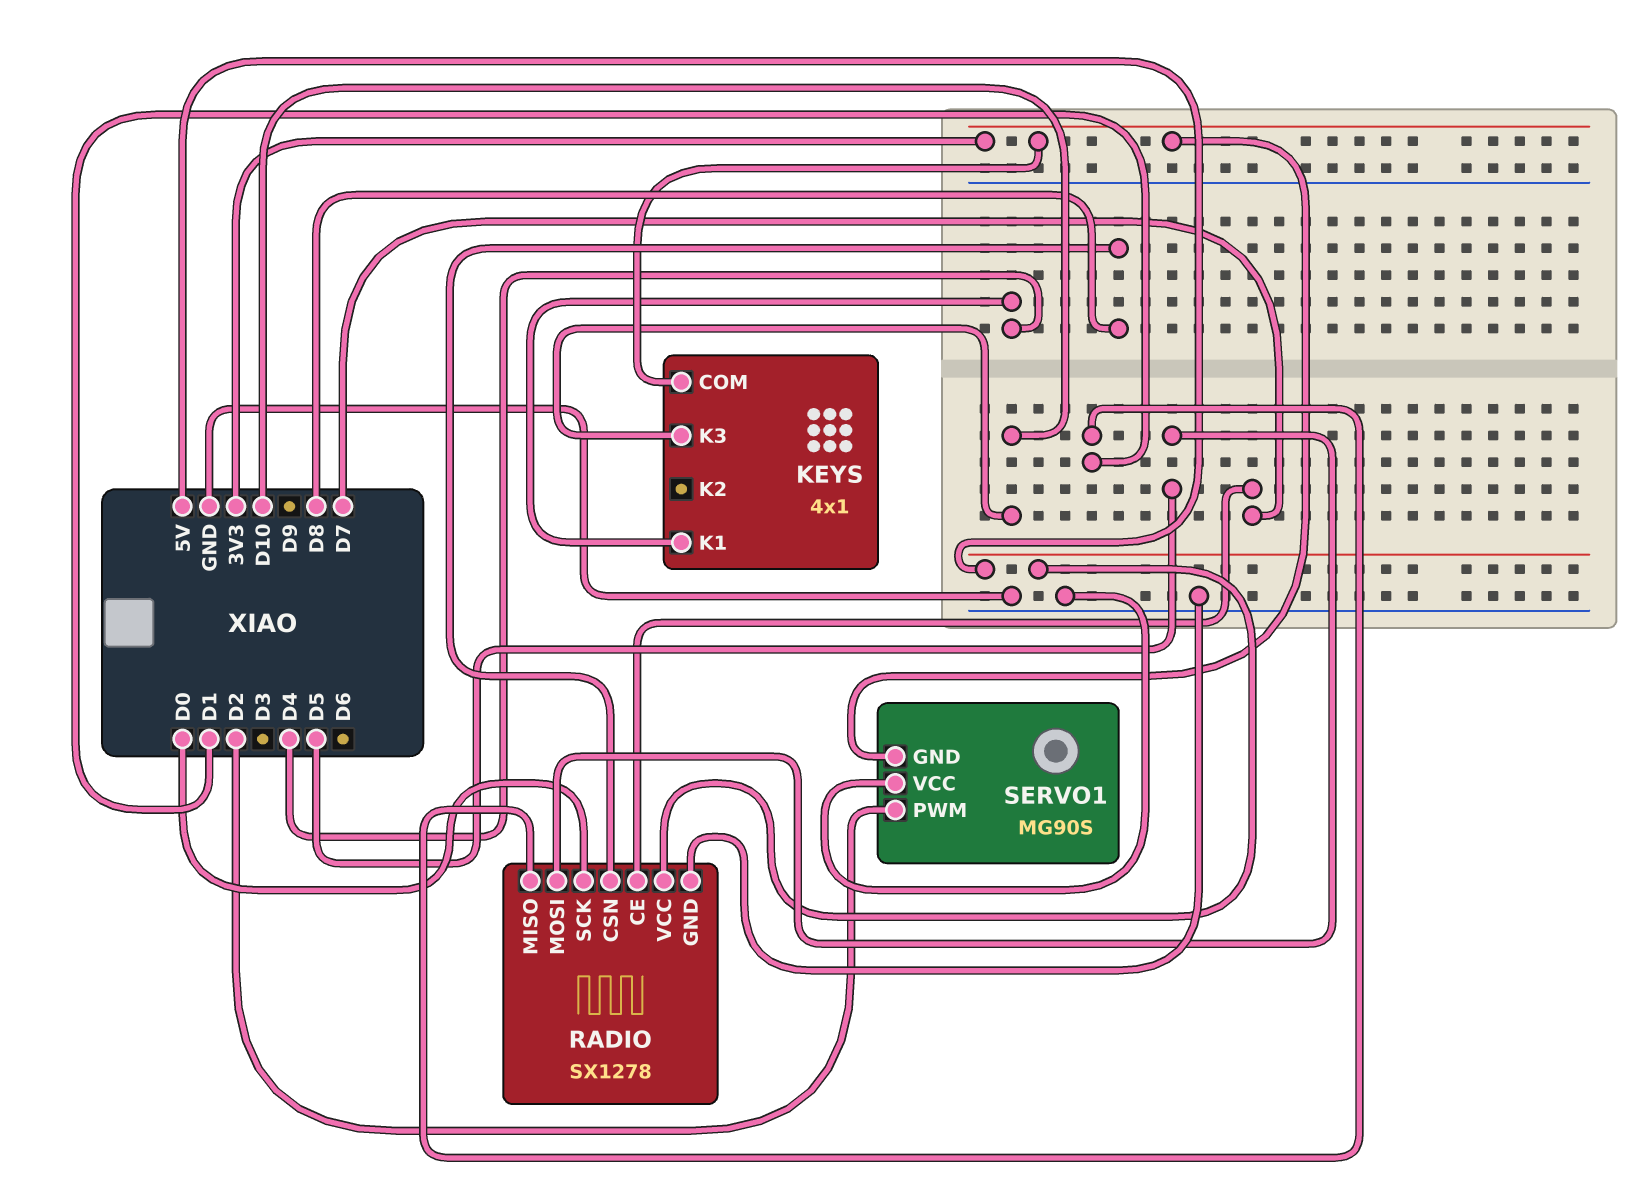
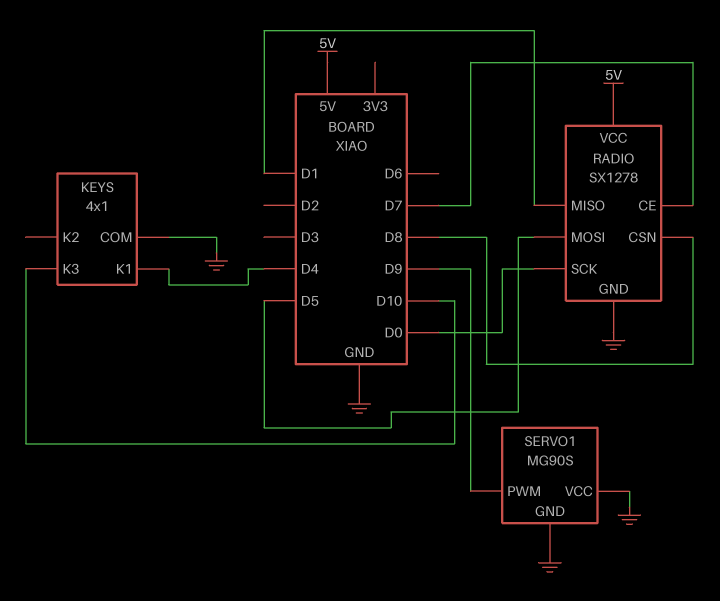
KEYS pin COM: 3V3 -> GND
SERVO1 pin GND: 3V3 -> GND
SERVO1 pin PWM: D2 -> D9

